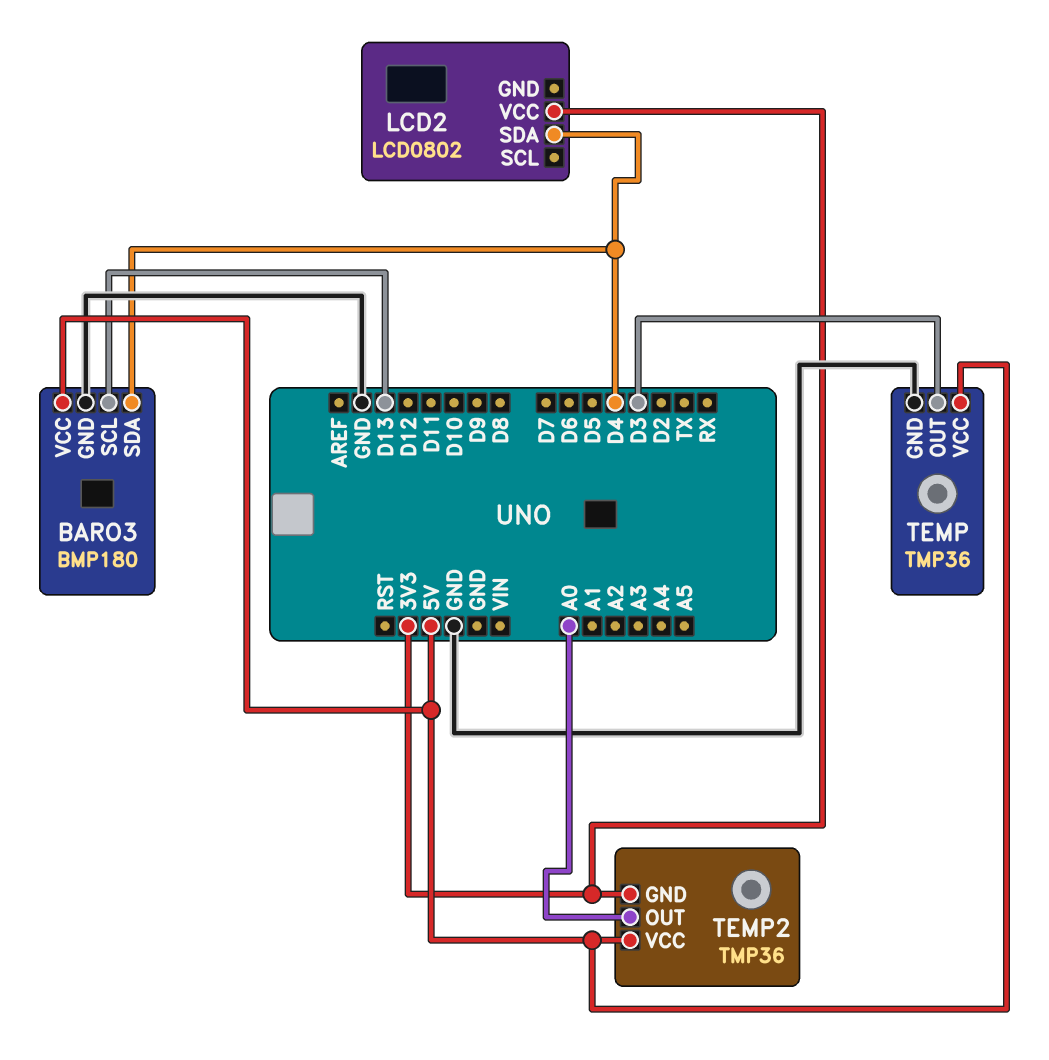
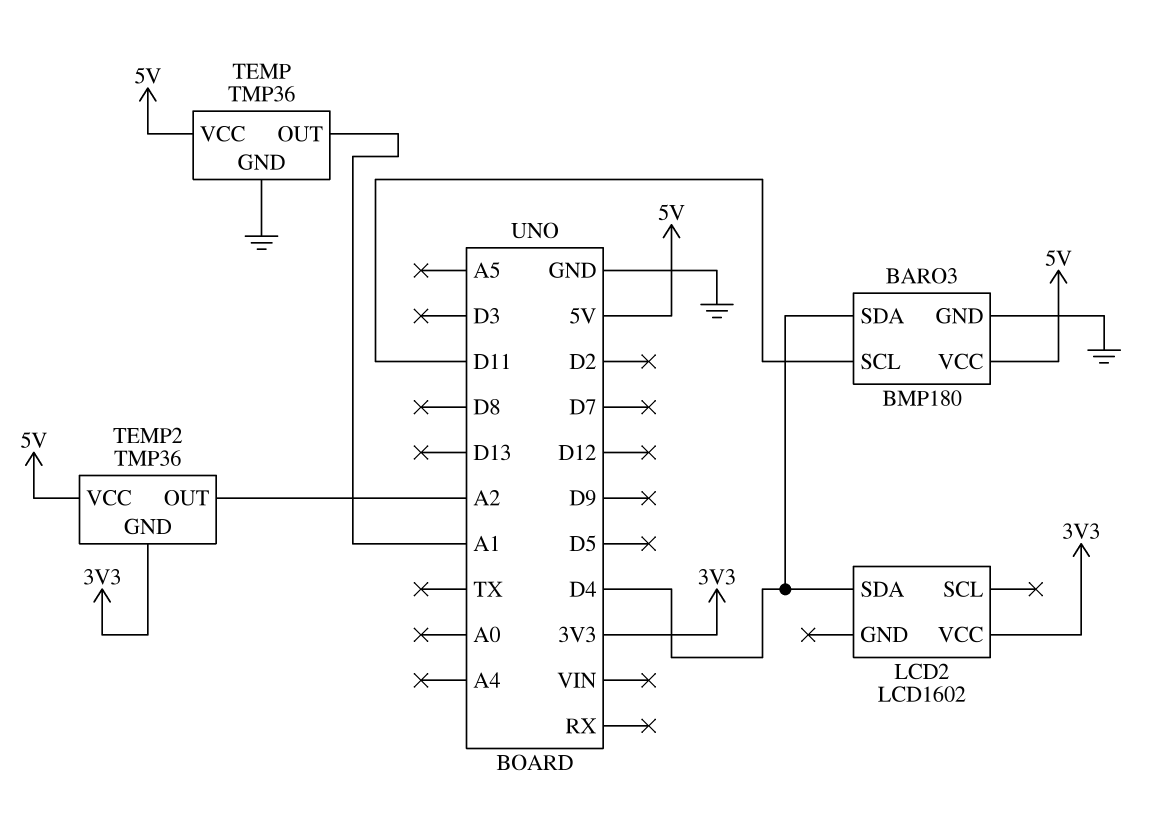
BARO3 pin SCL: D13 -> D11
LCD2: LCD0802 -> LCD1602
TEMP pin OUT: D3 -> A1
TEMP2 pin OUT: A0 -> A2

